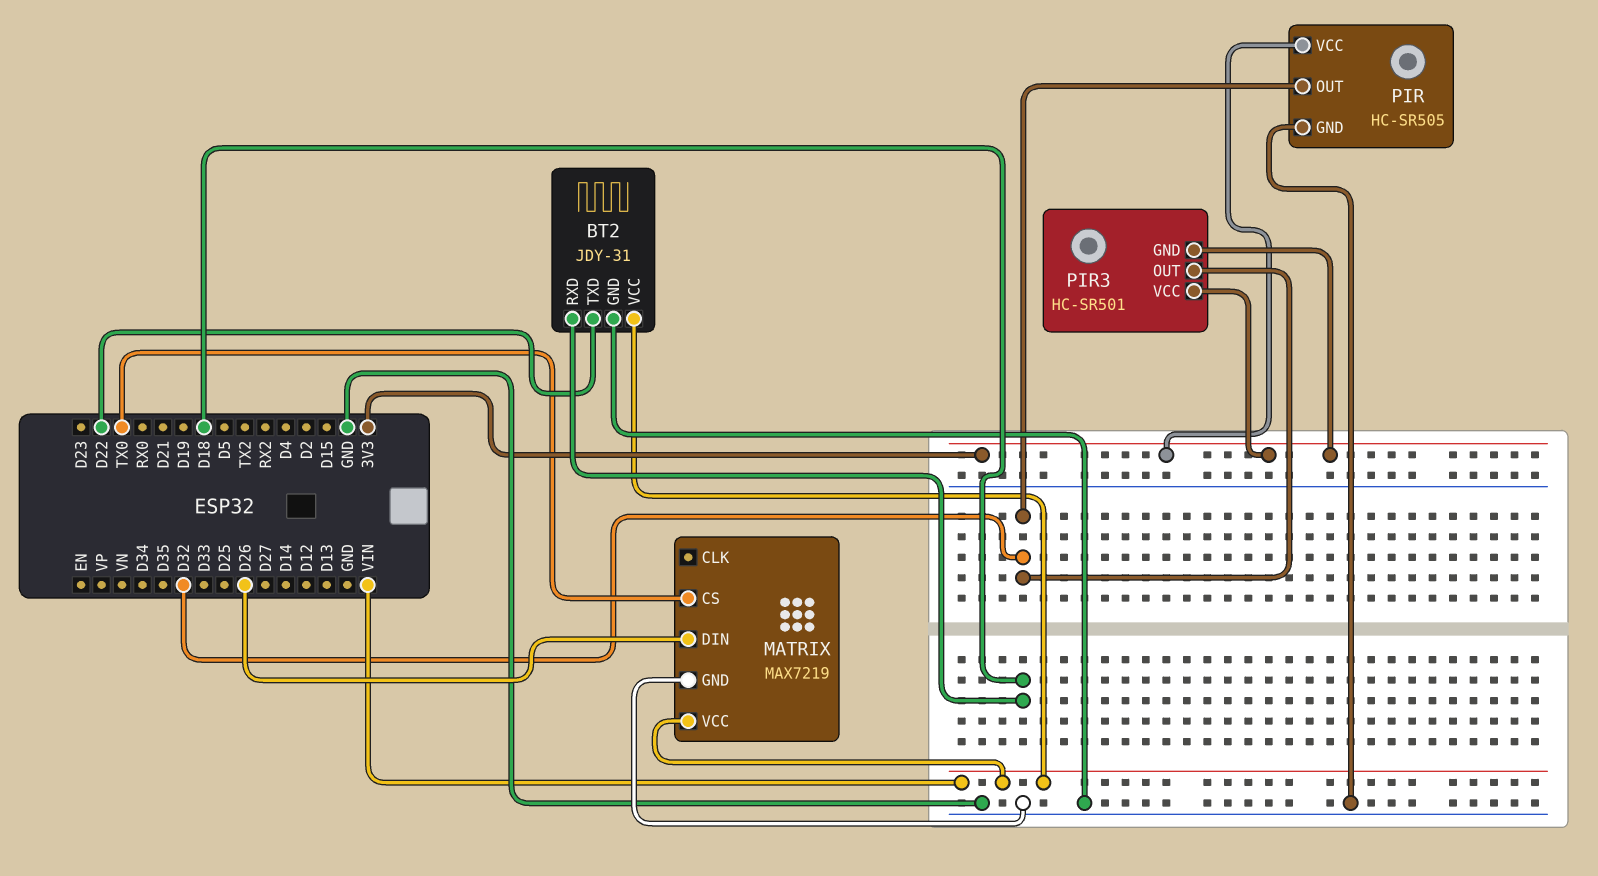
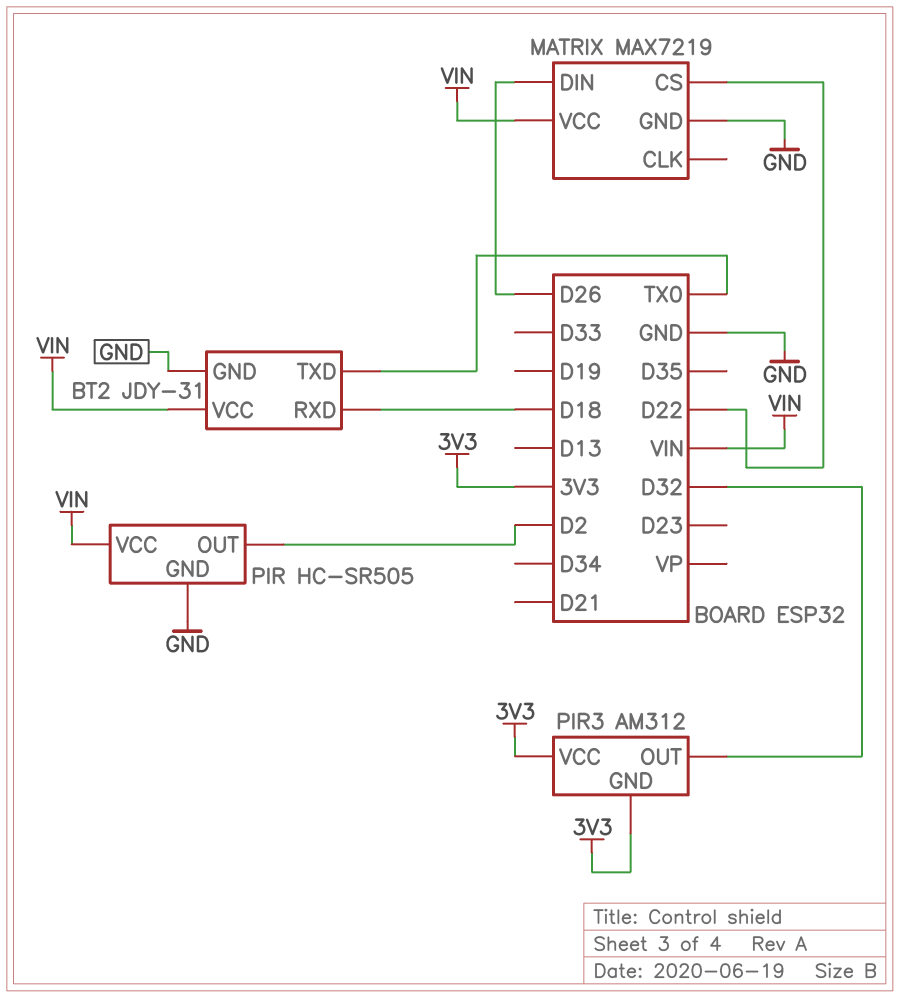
BT2 pin TXD: D22 -> TX0
MATRIX pin CS: TX0 -> D22
PIR pin OUT: D32 -> D2
PIR pin VCC: 3V3 -> VIN
PIR3: HC-SR501 -> AM312

